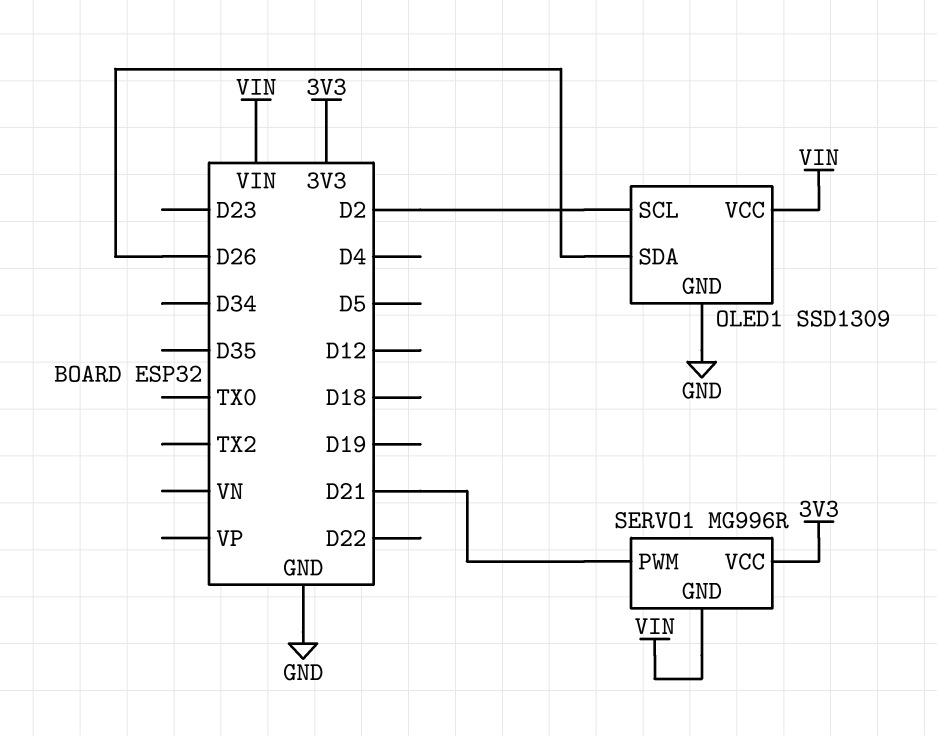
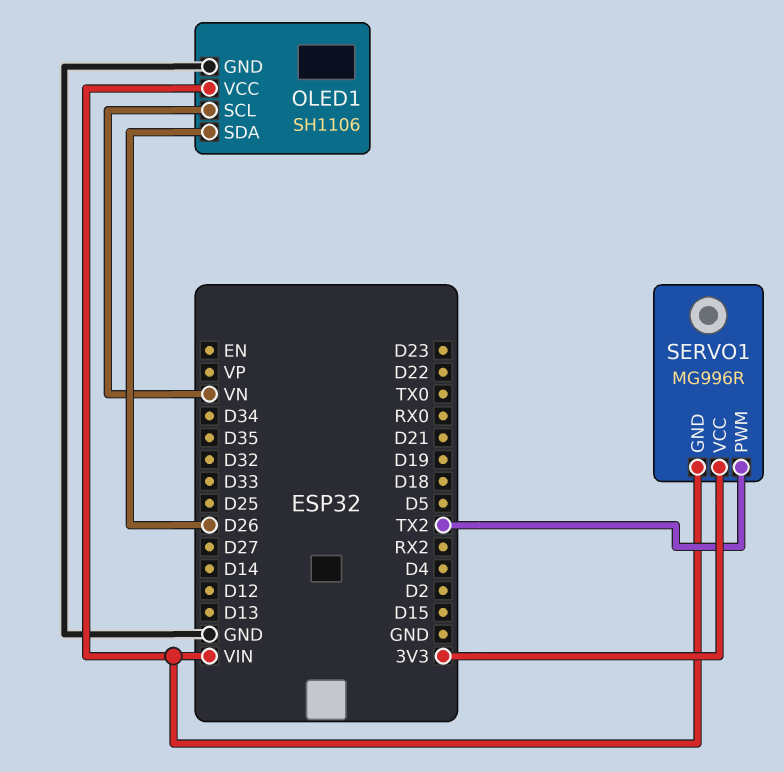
OLED1: SSD1309 -> SH1106
OLED1 pin SCL: D2 -> VN
SERVO1 pin PWM: D21 -> TX2

